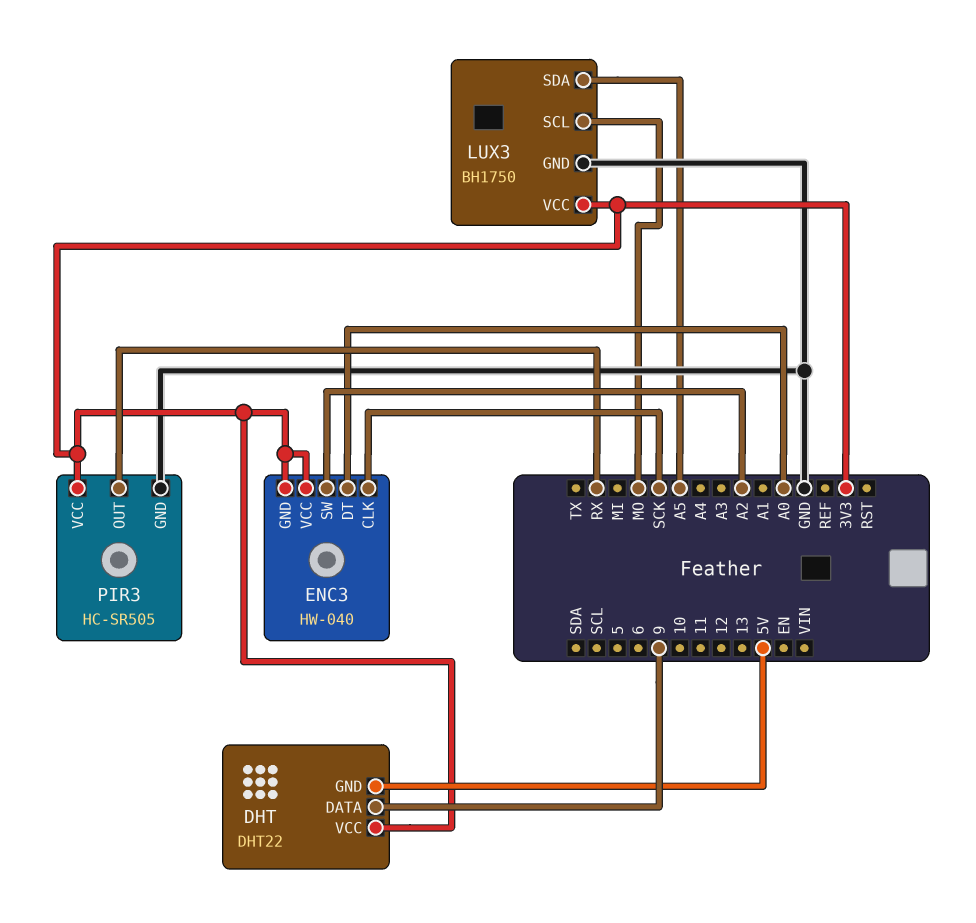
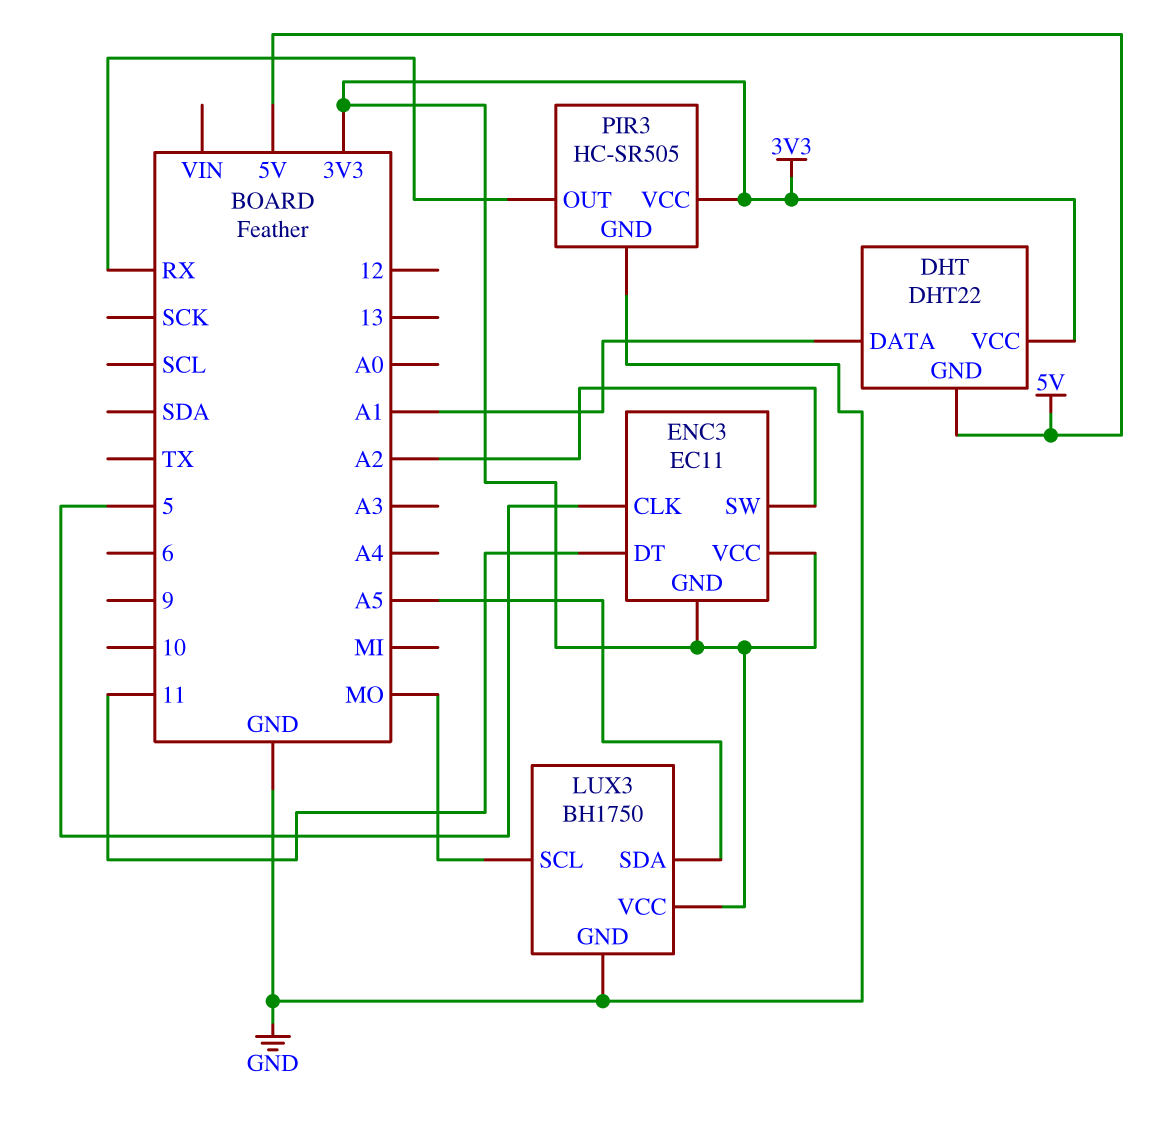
DHT pin DATA: 9 -> A1
ENC3: HW-040 -> EC11
ENC3 pin CLK: SCK -> 5
ENC3 pin DT: A0 -> 11

